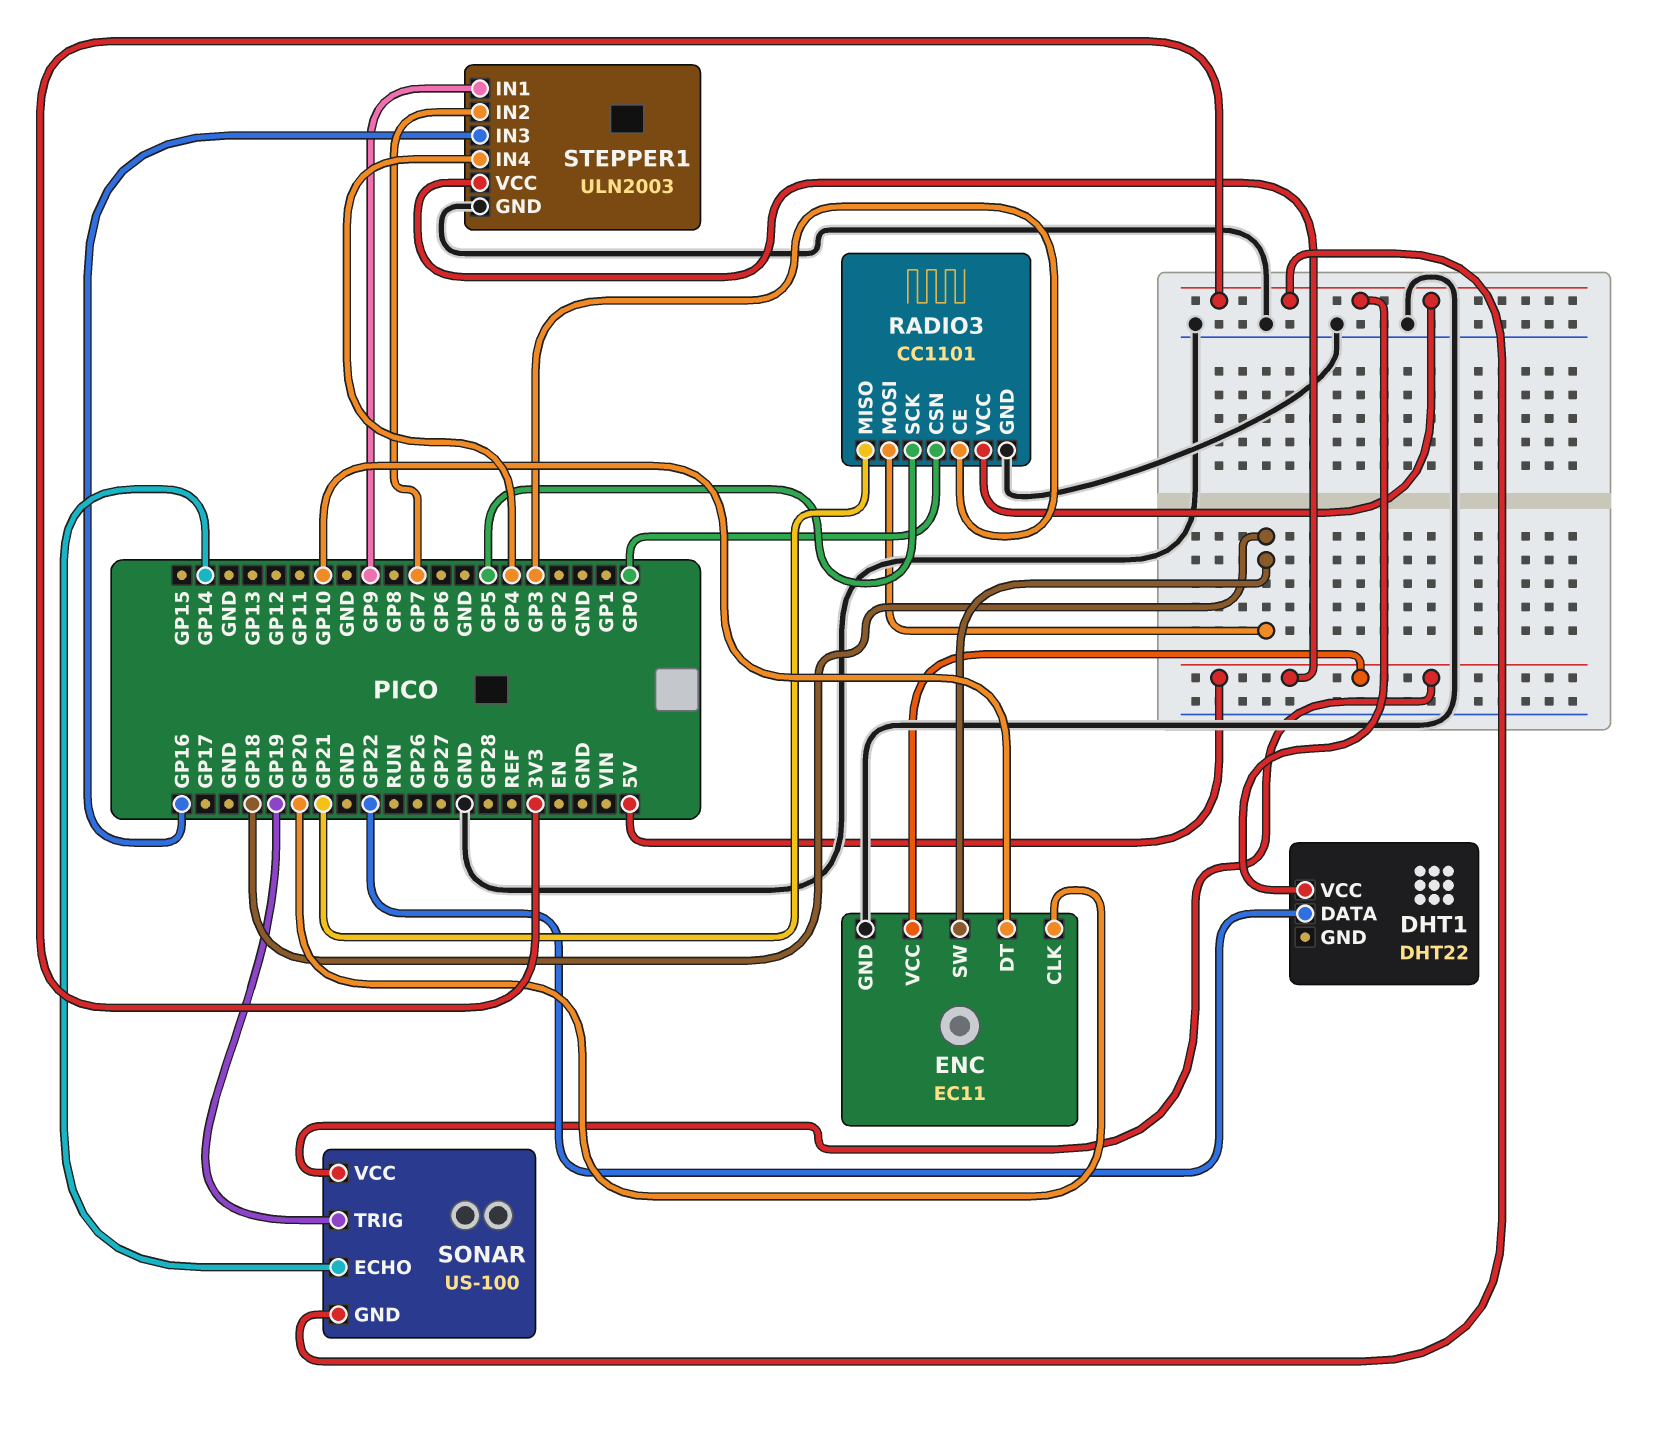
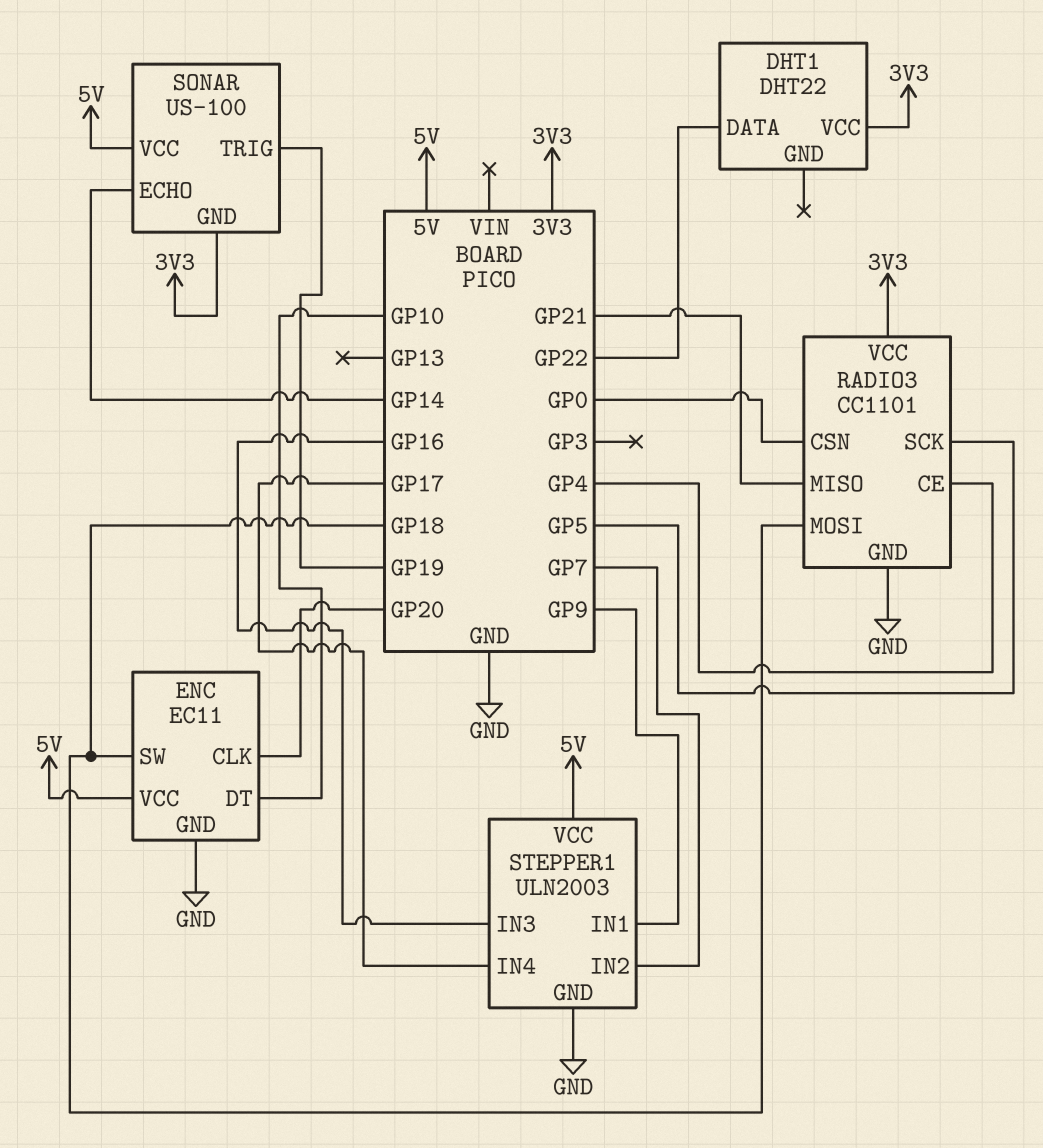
RADIO3 pin CE: GP3 -> GP4
STEPPER1 pin IN4: GP4 -> GP17

